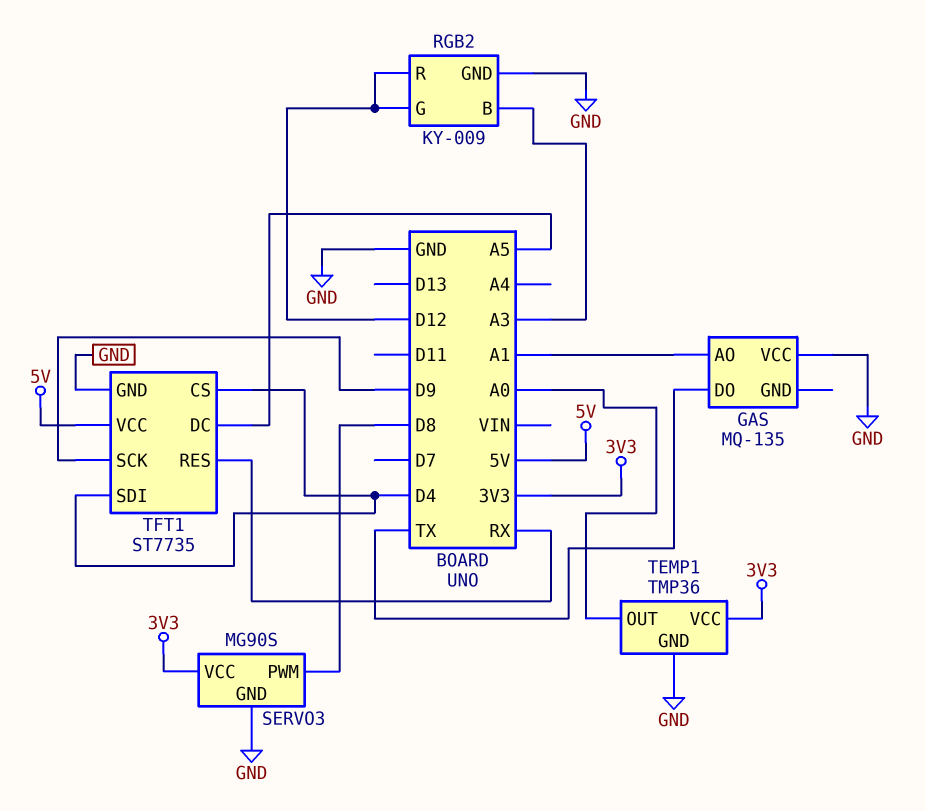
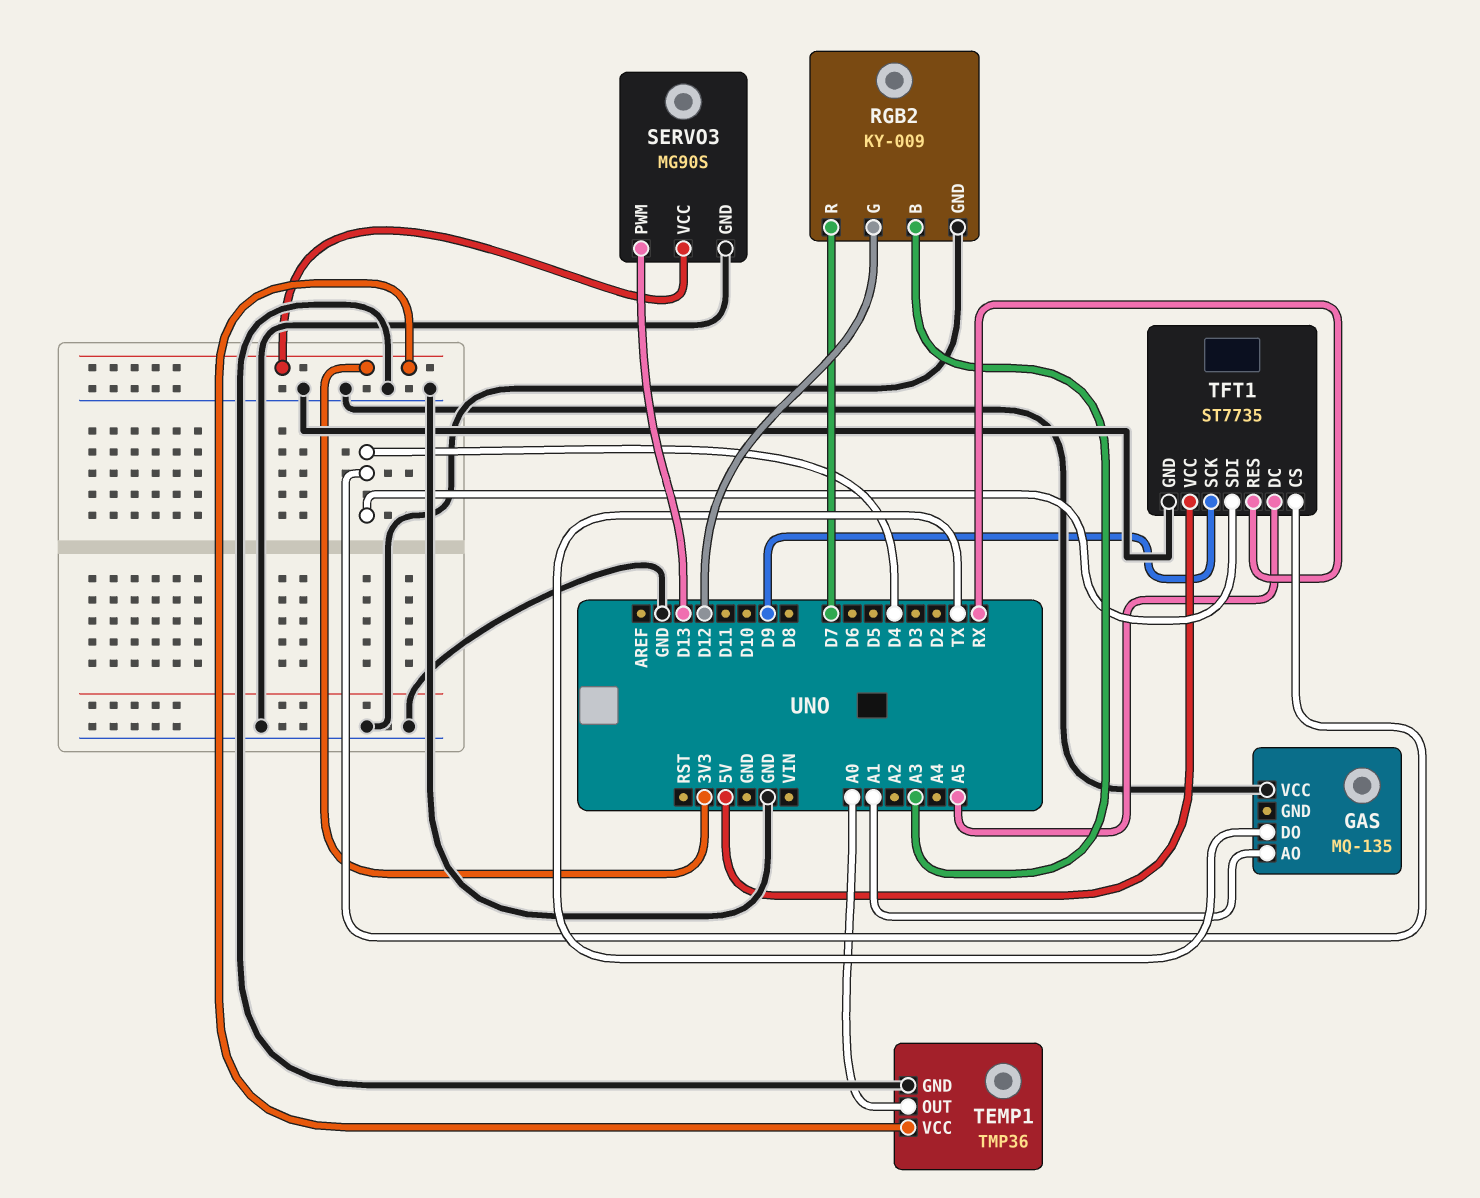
RGB2 pin R: D12 -> D7
SERVO3 pin PWM: D8 -> D13

